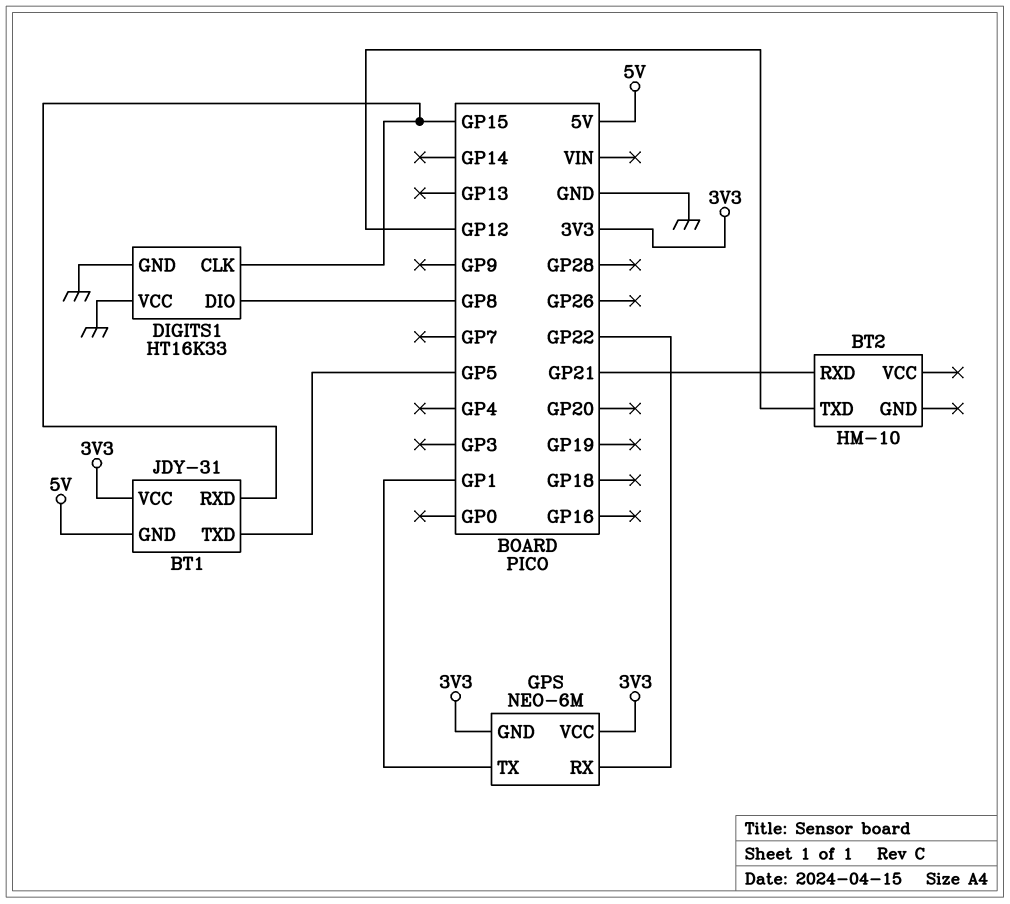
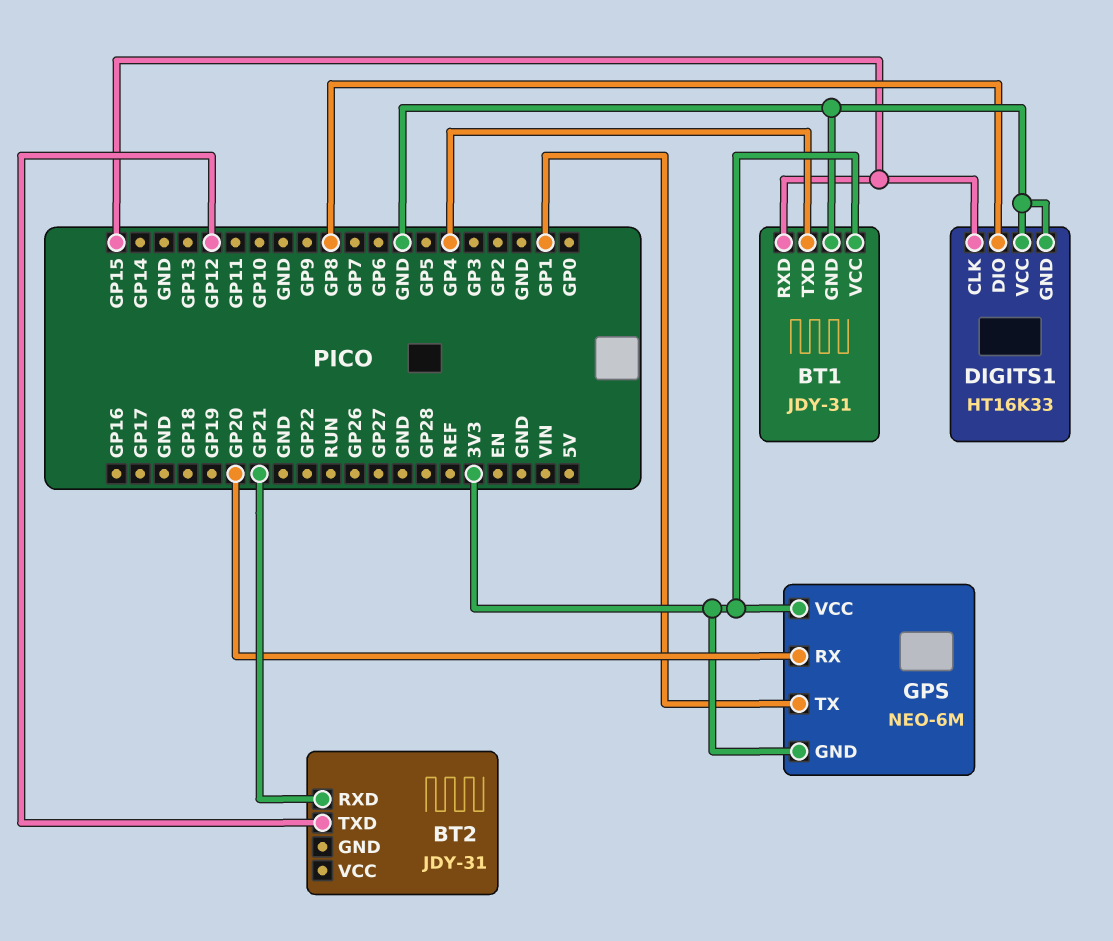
BT1 pin GND: 5V -> GND
BT1 pin TXD: GP5 -> GP4
BT2: HM-10 -> JDY-31
GPS pin RX: GP22 -> GP20

